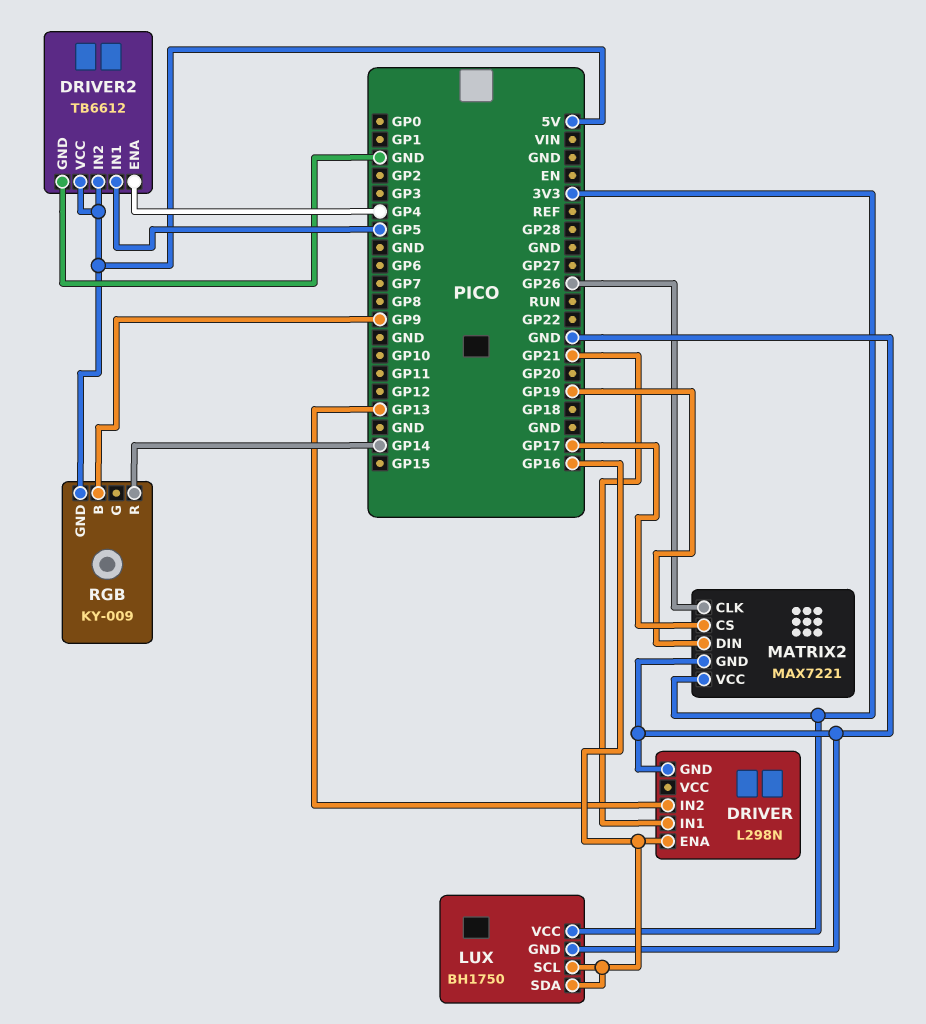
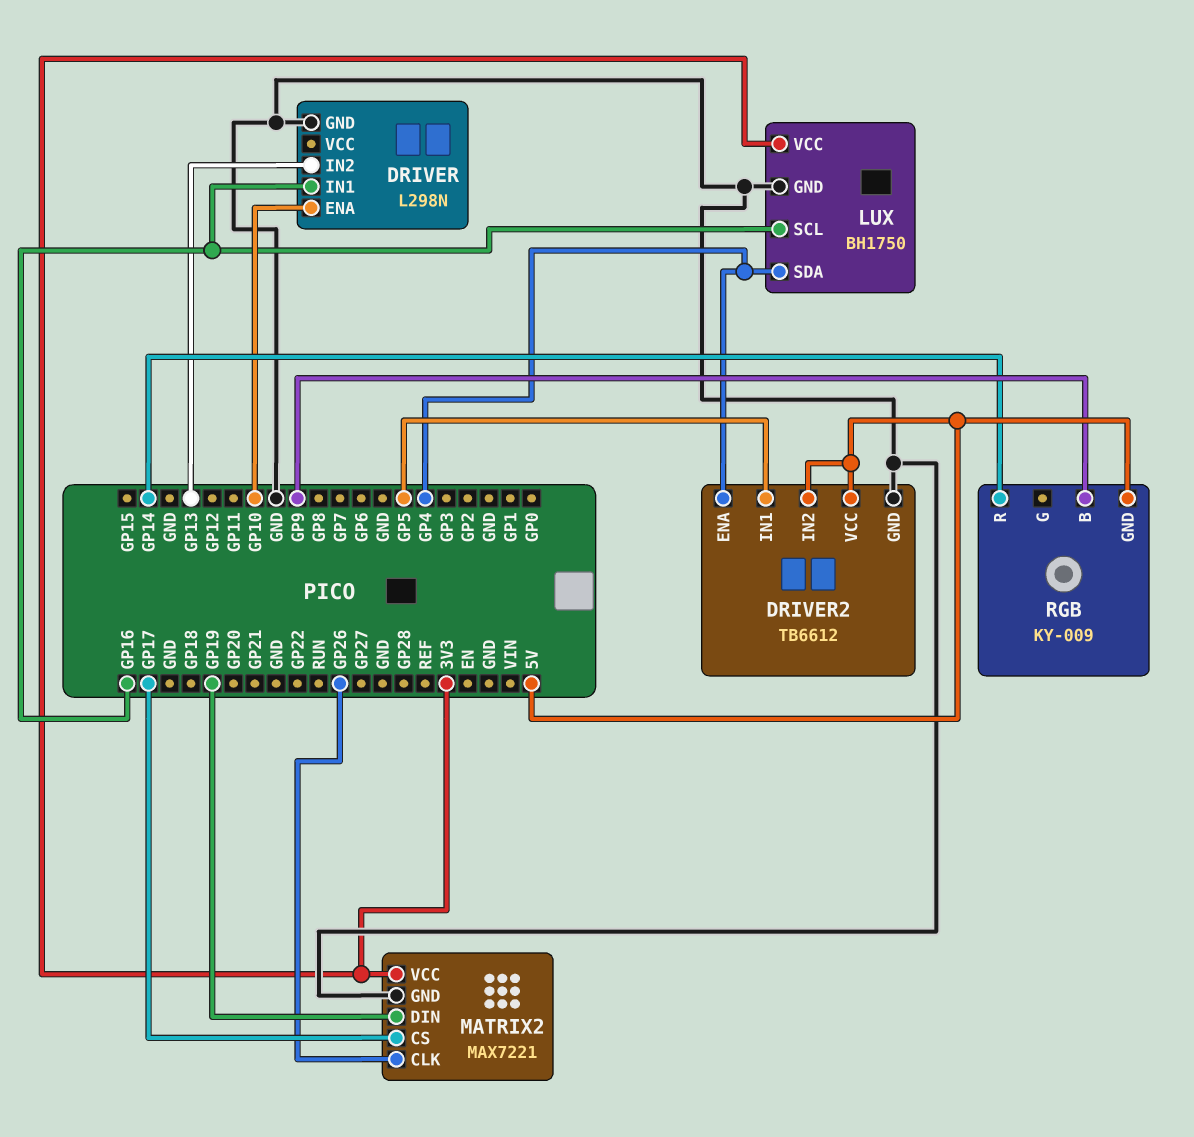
DRIVER pin ENA: GP16 -> GP10
DRIVER pin IN1: GP21 -> GP16
LUX pin SDA: GP16 -> GP4

